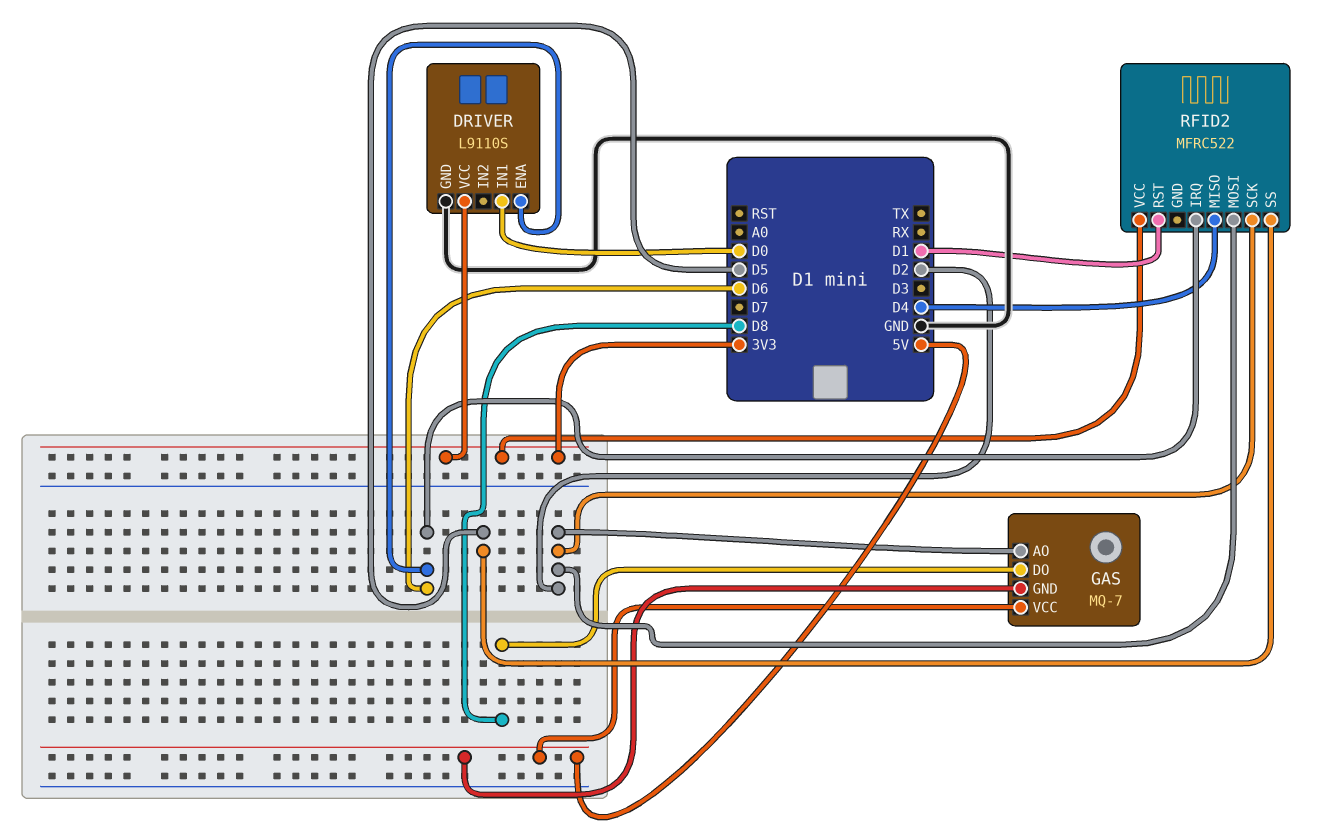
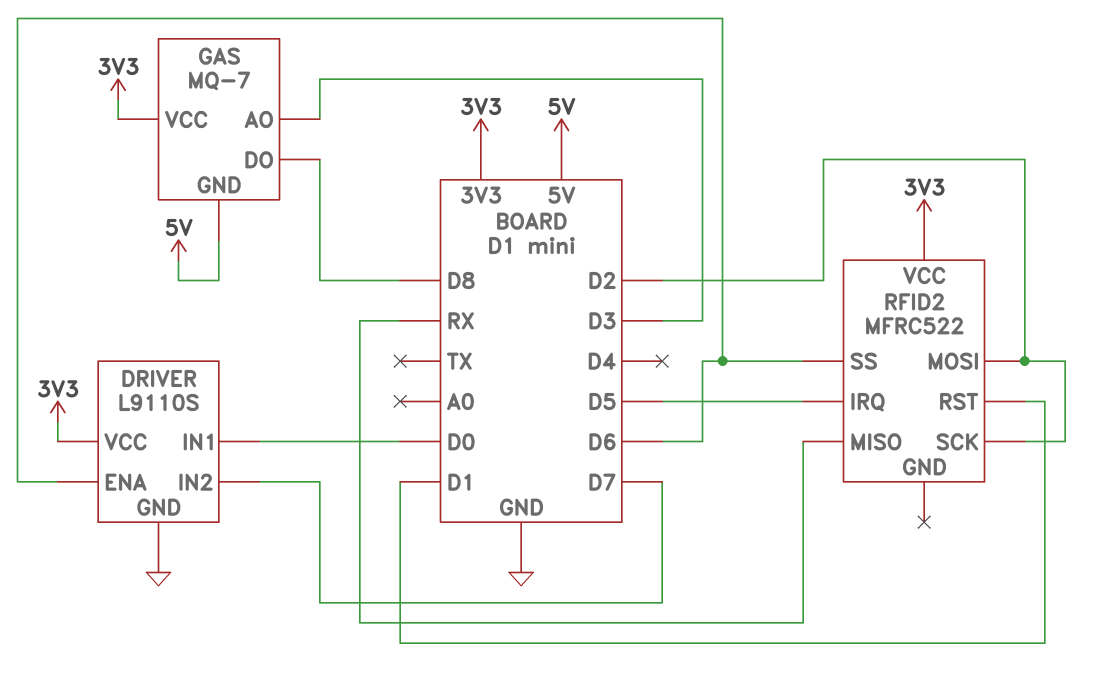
DRIVER pin IN2: none -> D7
GAS pin AO: D2 -> D3
GAS pin VCC: 5V -> 3V3
RFID2 pin IRQ: D6 -> D5
RFID2 pin MISO: D4 -> RX
RFID2 pin SS: D5 -> D6

